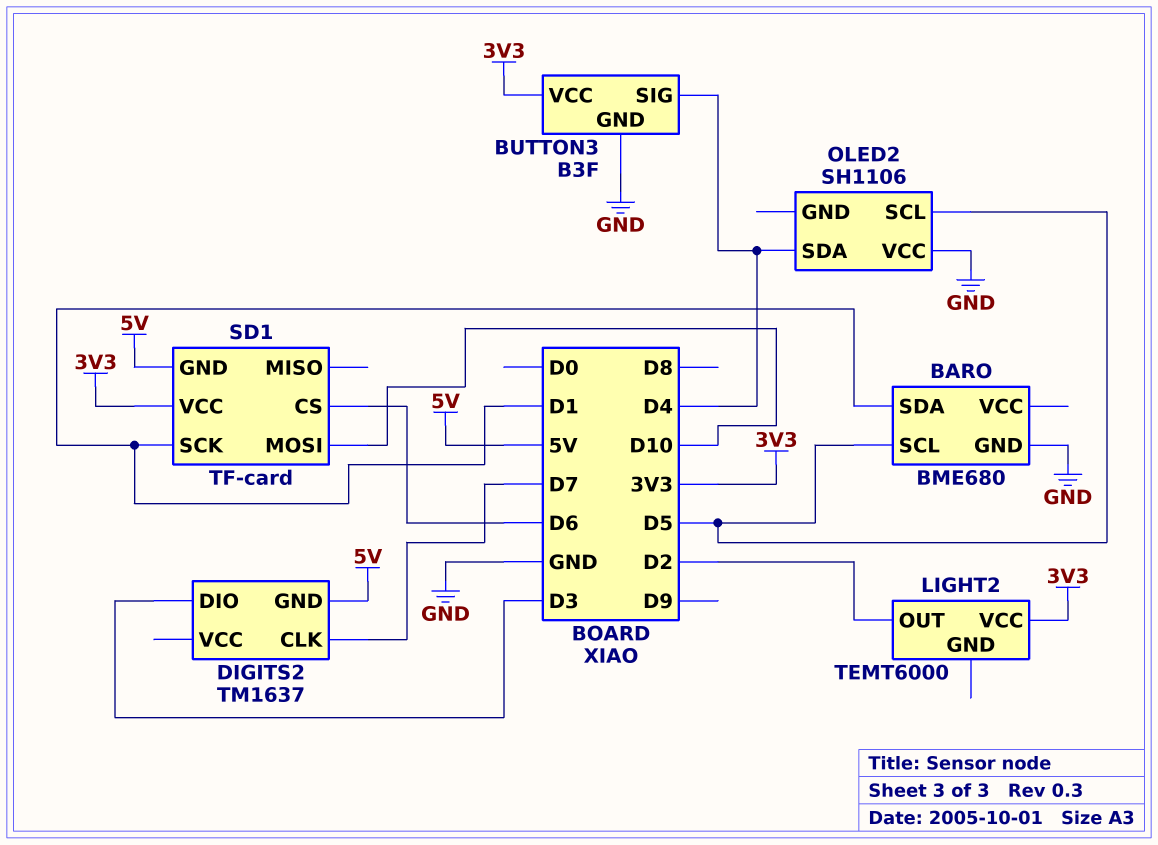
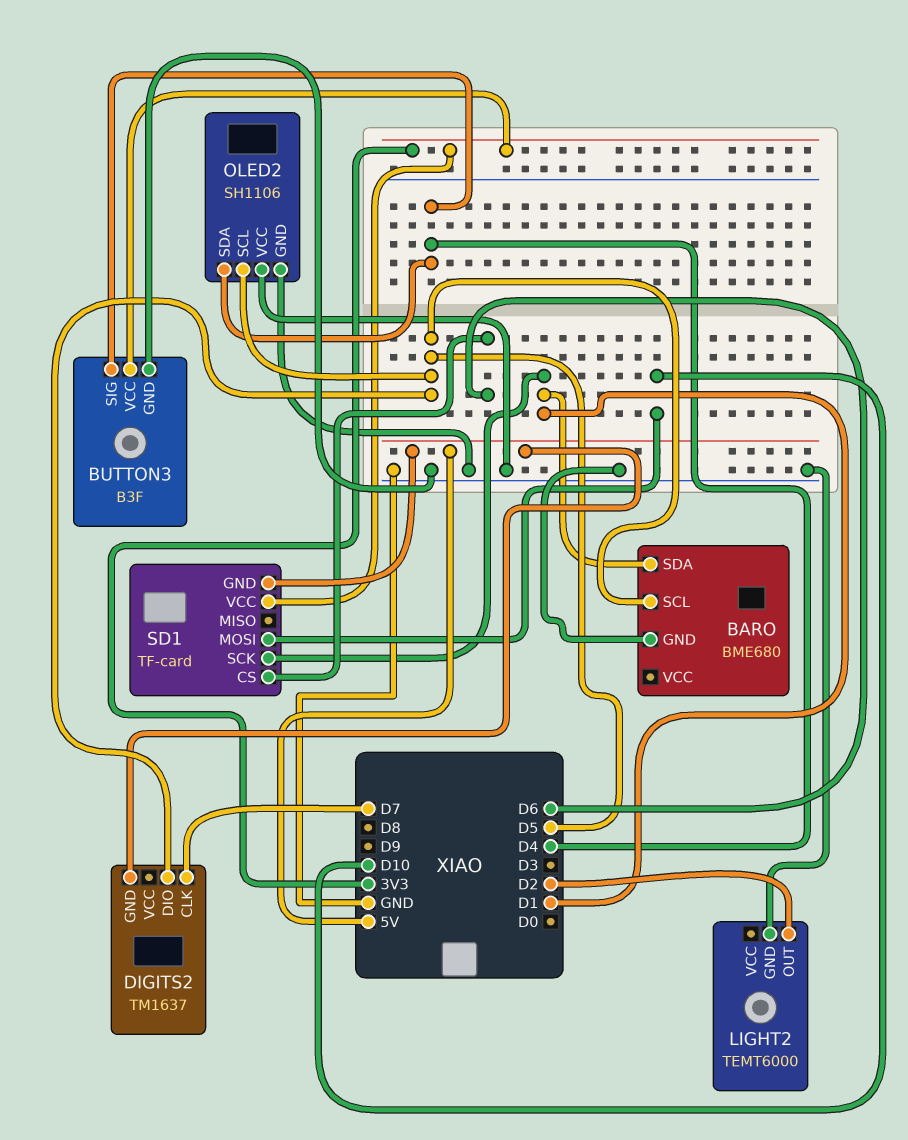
DIGITS2 pin DIO: D3 -> D5
LIGHT2 pin GND: none -> GND
LIGHT2 pin VCC: 3V3 -> none
OLED2 pin GND: none -> GND

